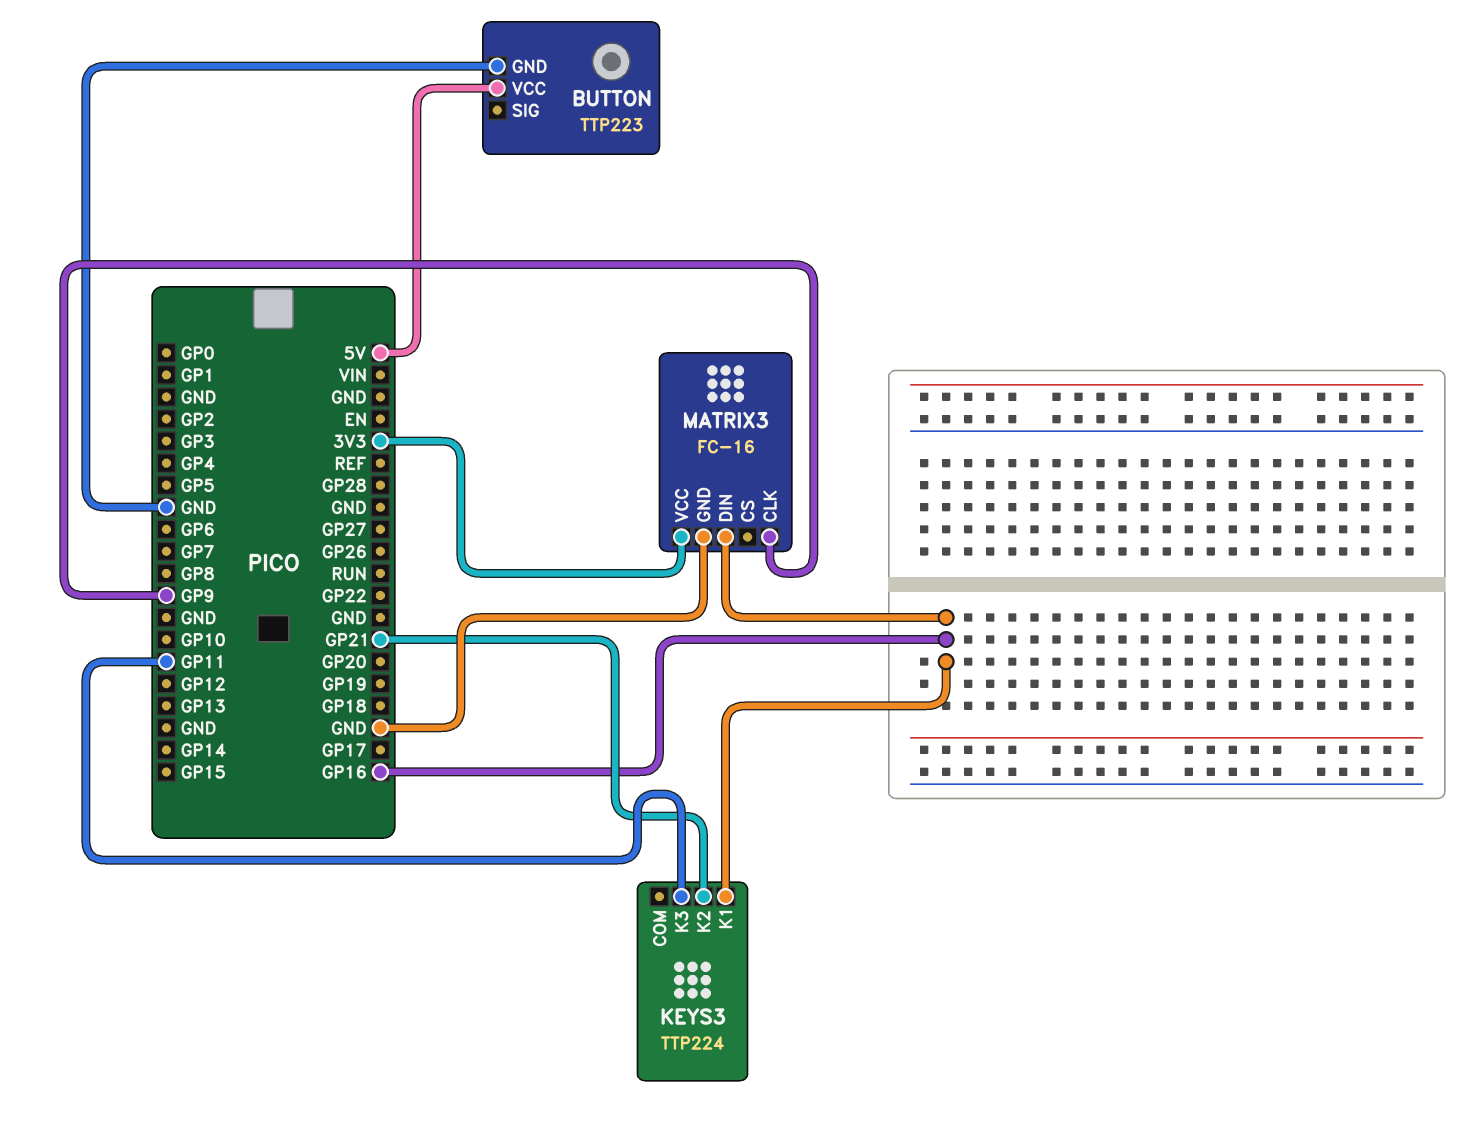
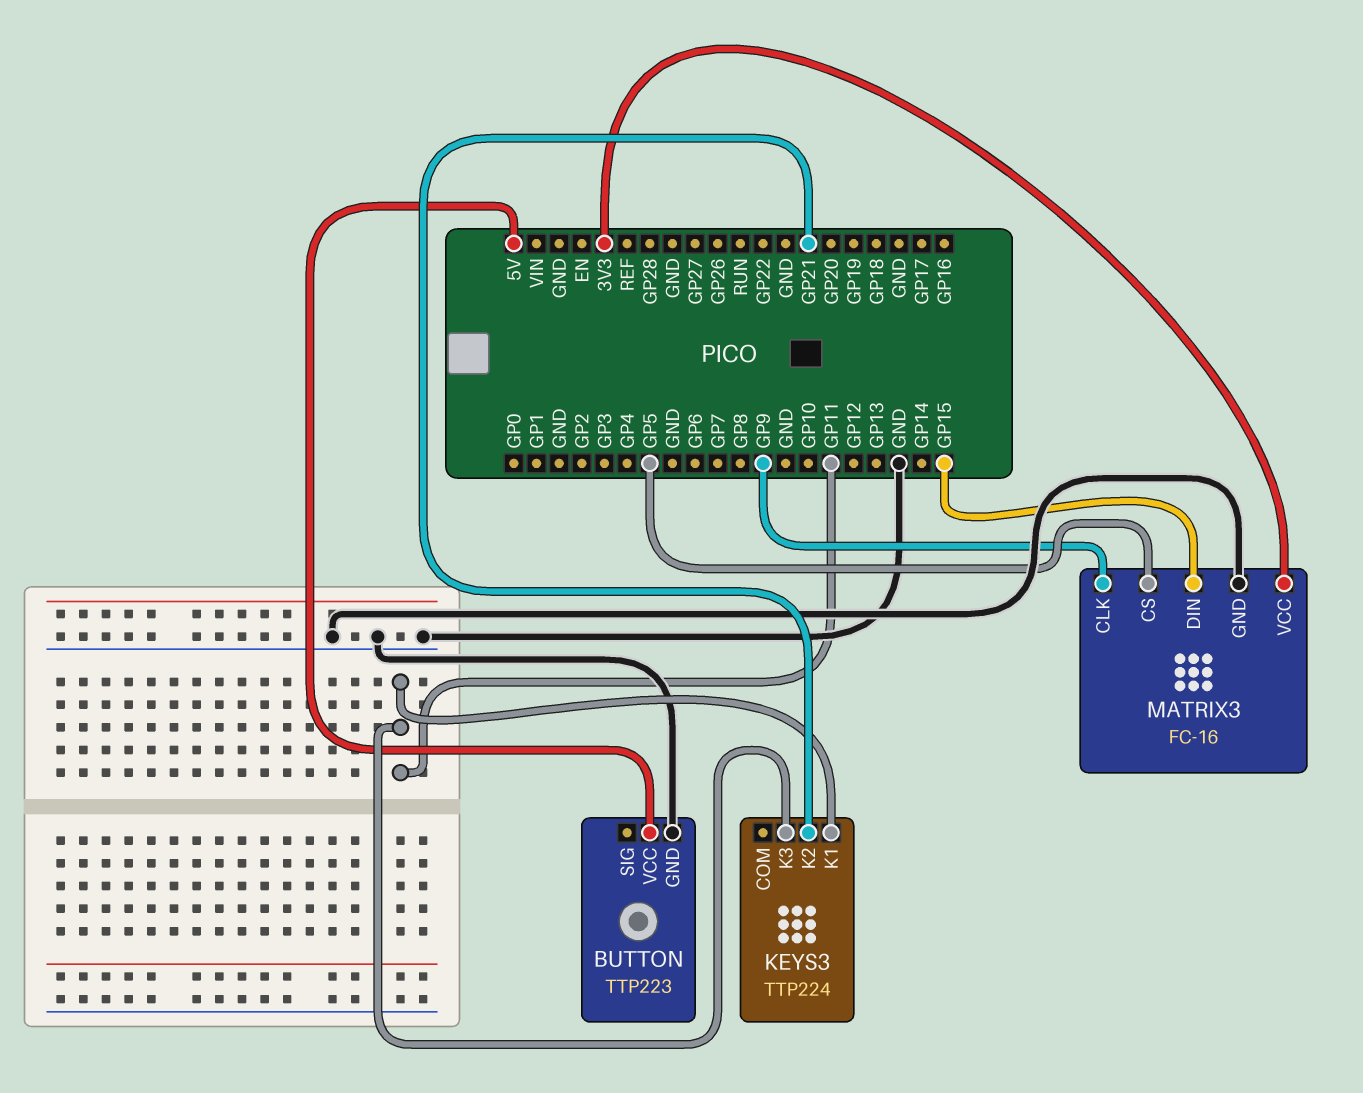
KEYS3 pin K1: GP16 -> GP11
MATRIX3 pin CS: none -> GP5
MATRIX3 pin DIN: GP16 -> GP15

